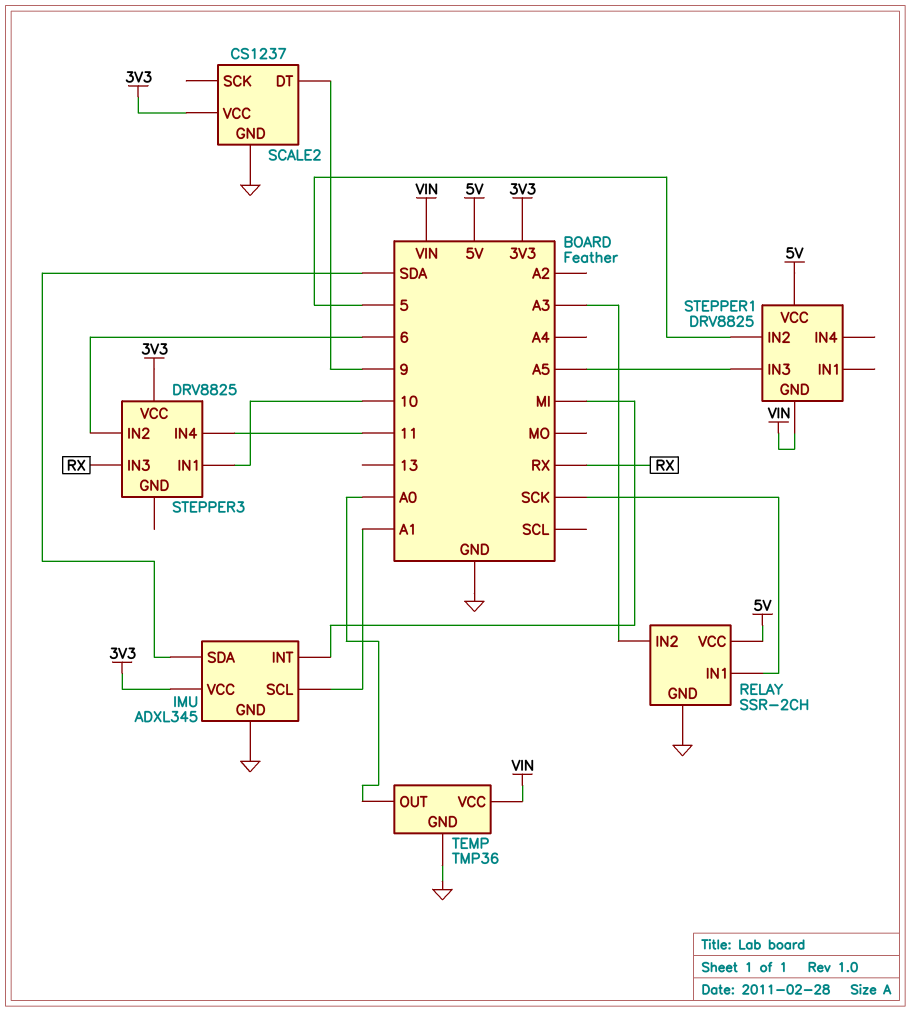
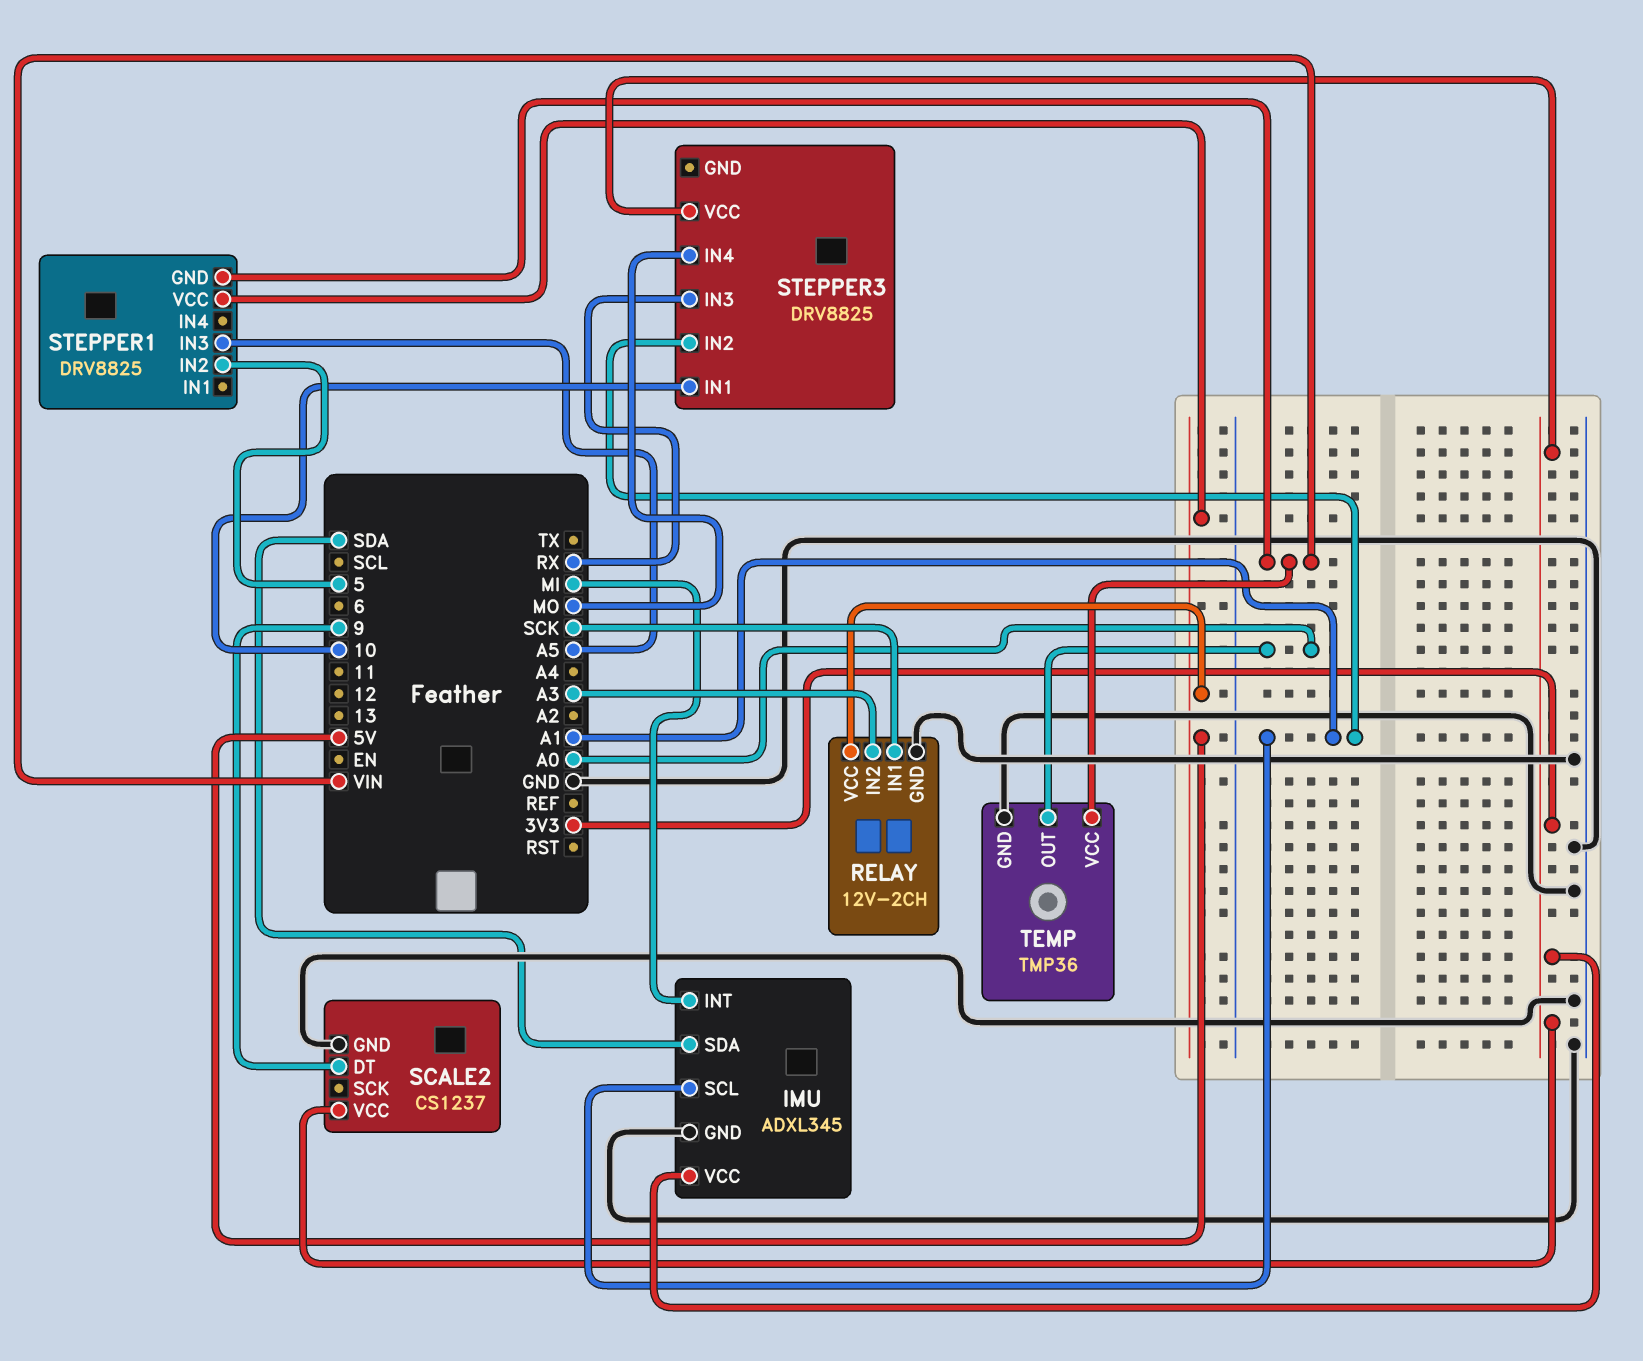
RELAY: SSR-2CH -> 12V-2CH
STEPPER3 pin IN2: 6 -> A1
STEPPER3 pin IN4: 11 -> MO

